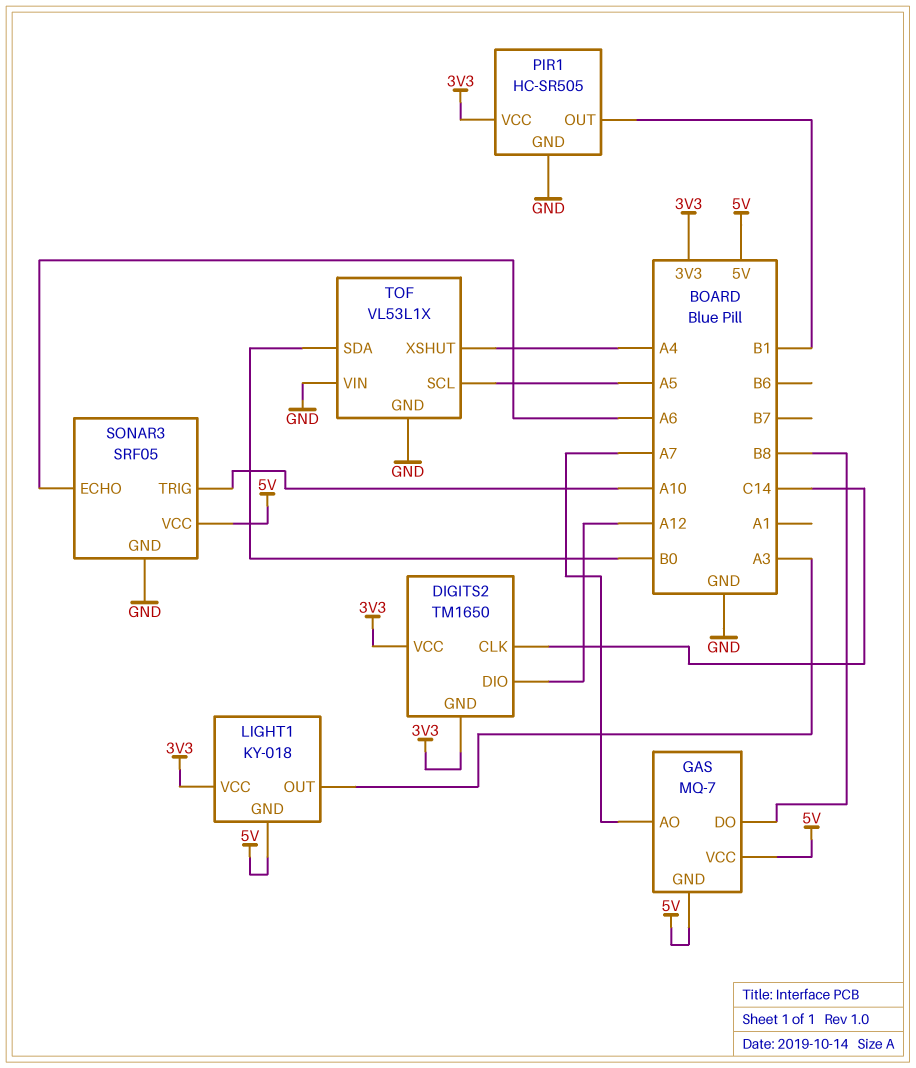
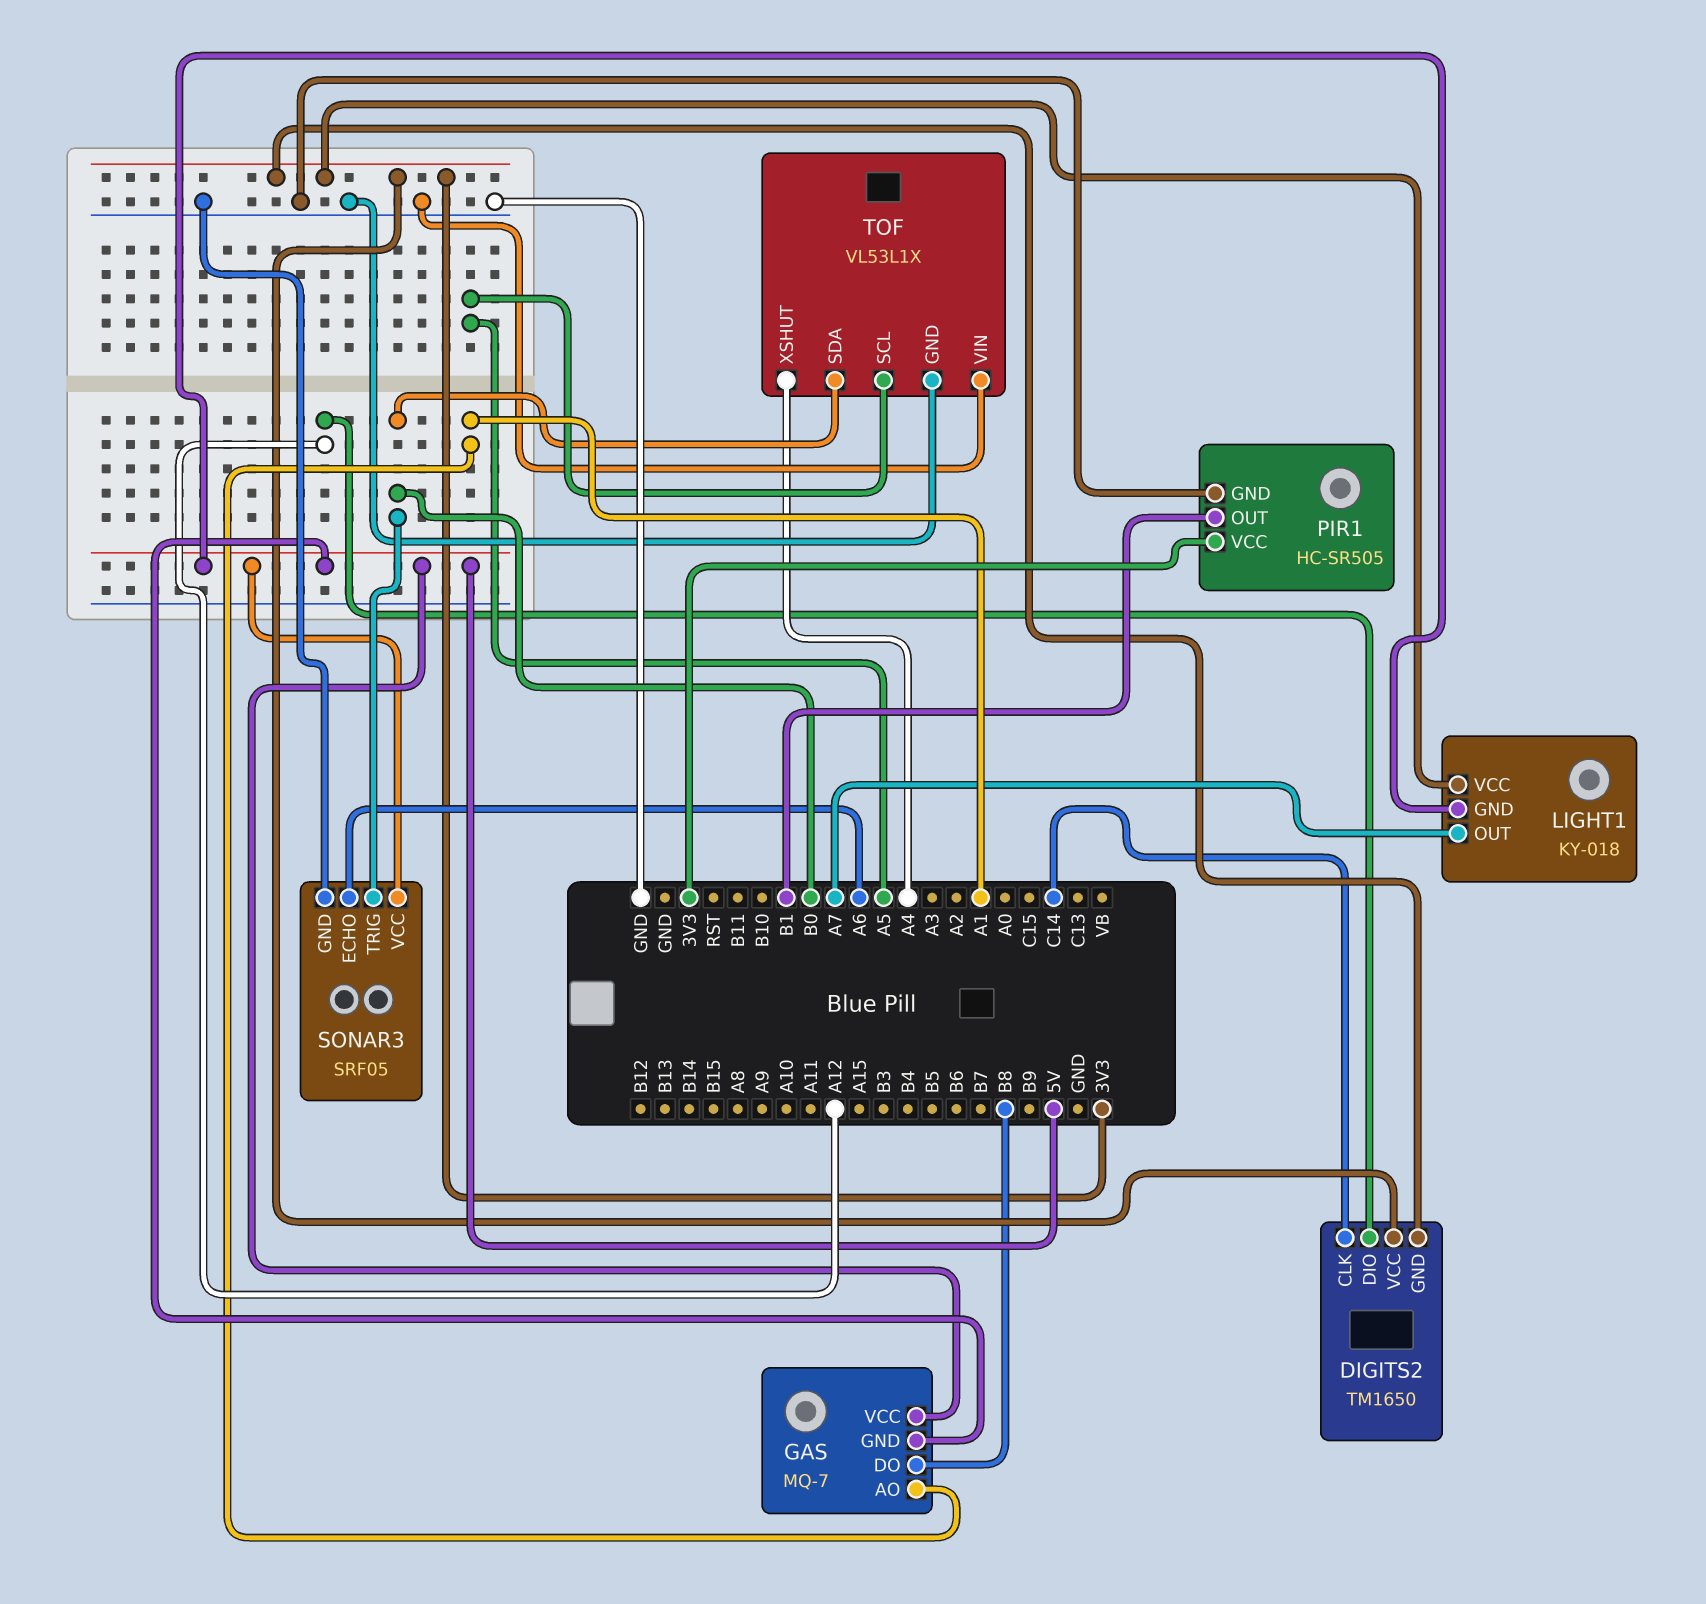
GAS pin AO: A7 -> A1
LIGHT1 pin OUT: A3 -> A7
SONAR3 pin TRIG: A10 -> B0

